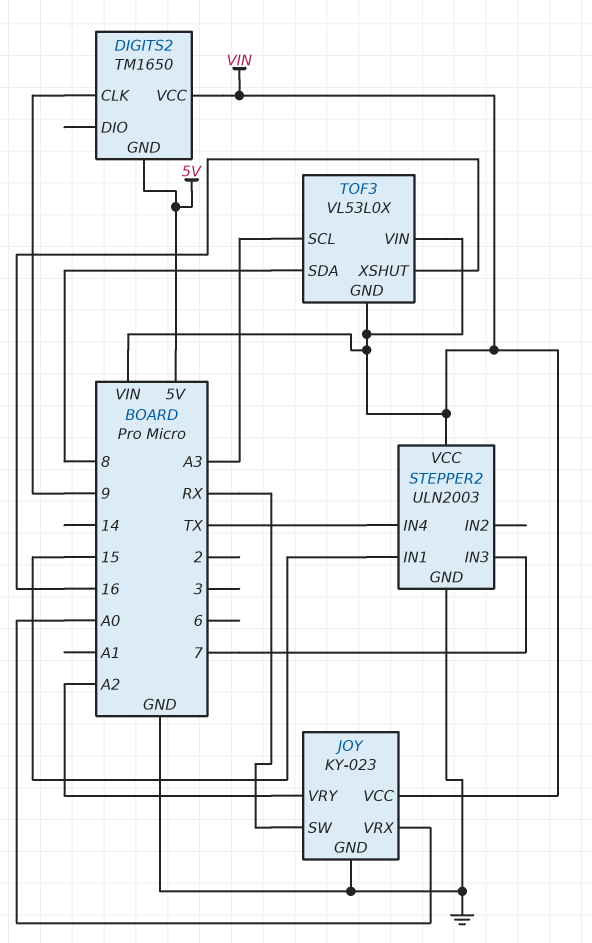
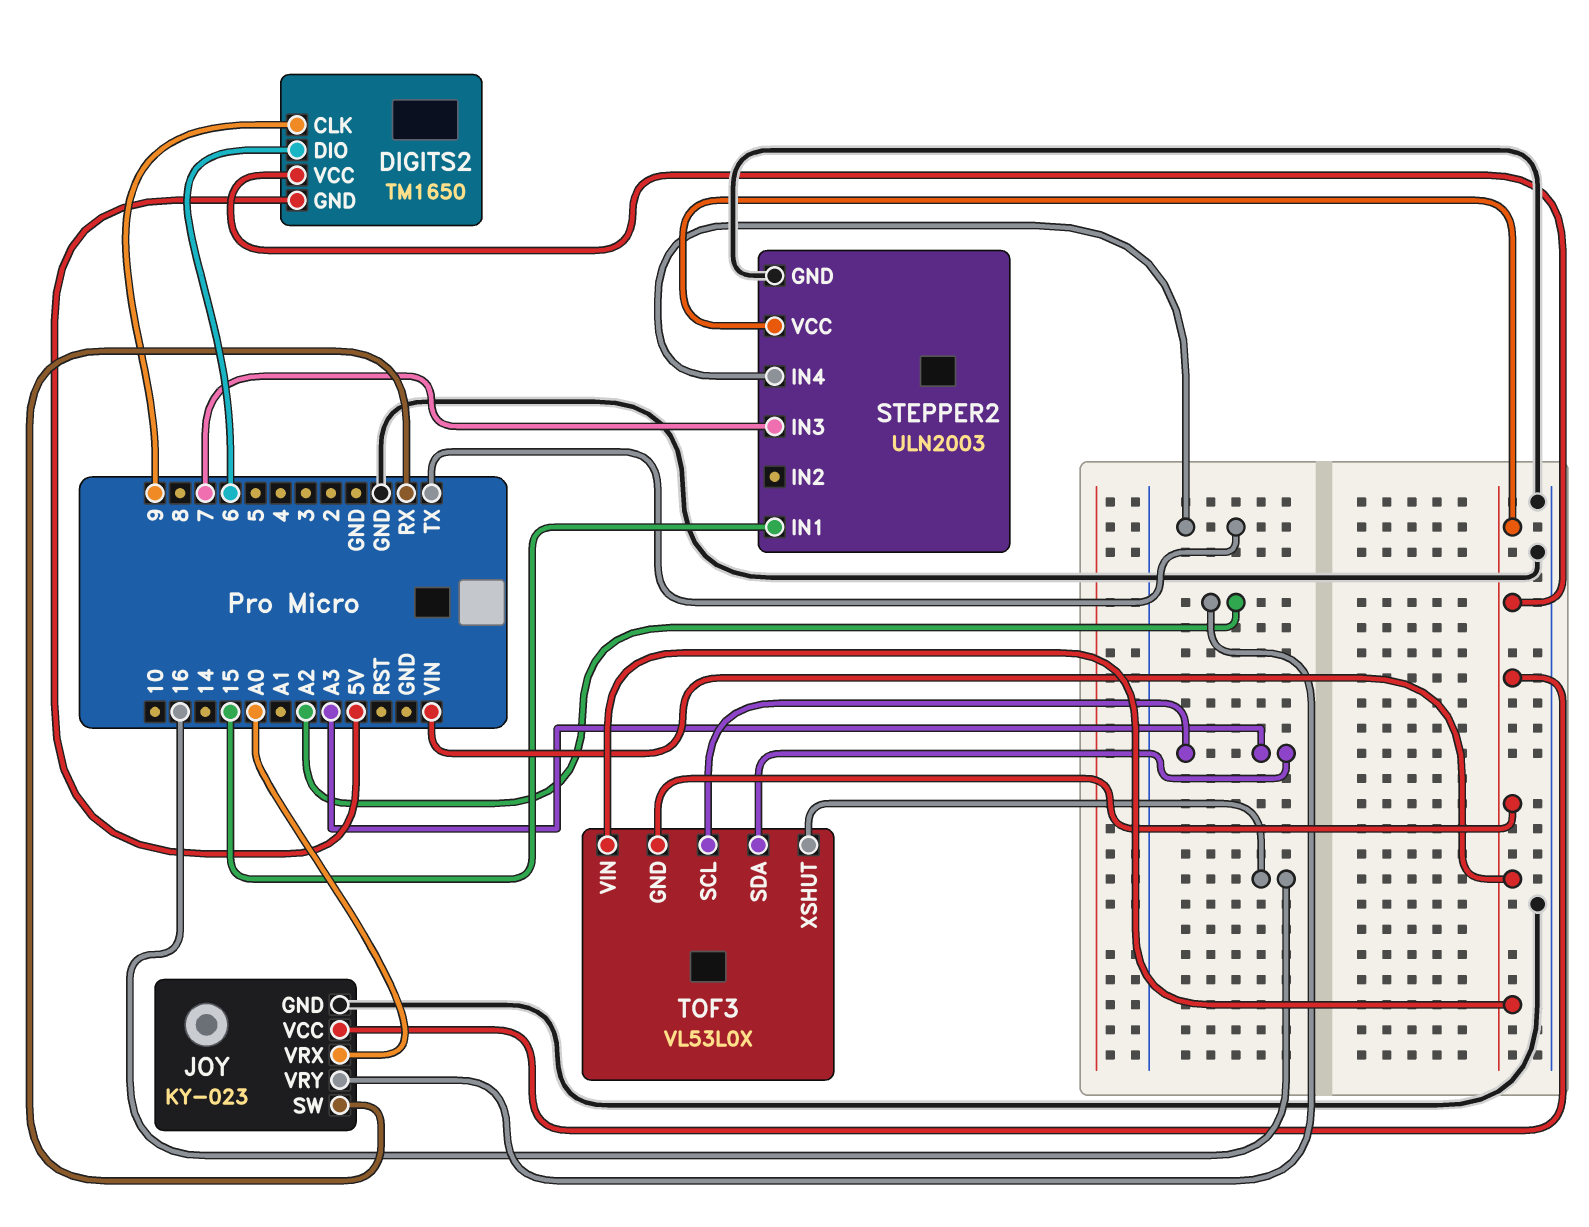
DIGITS2 pin DIO: none -> 6
TOF3 pin SDA: 8 -> A3

